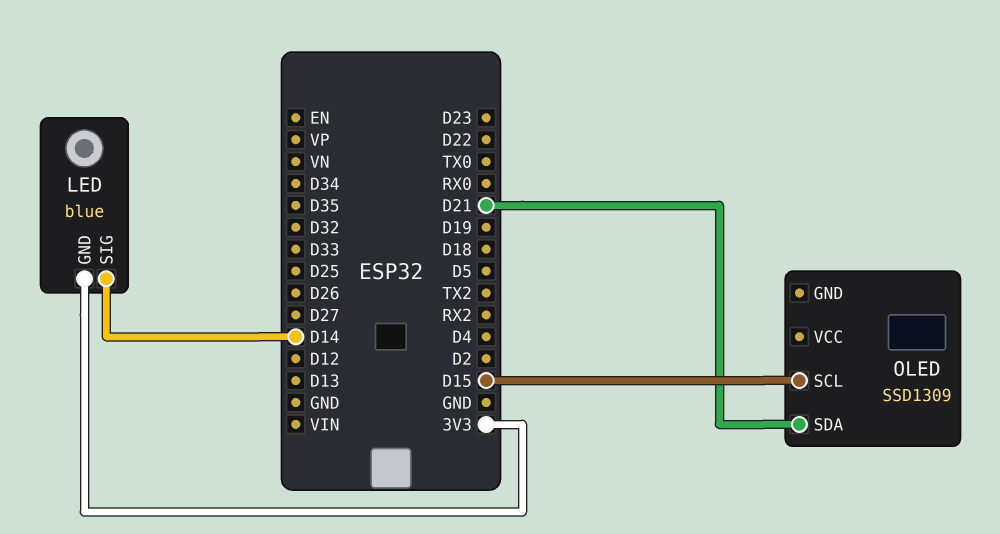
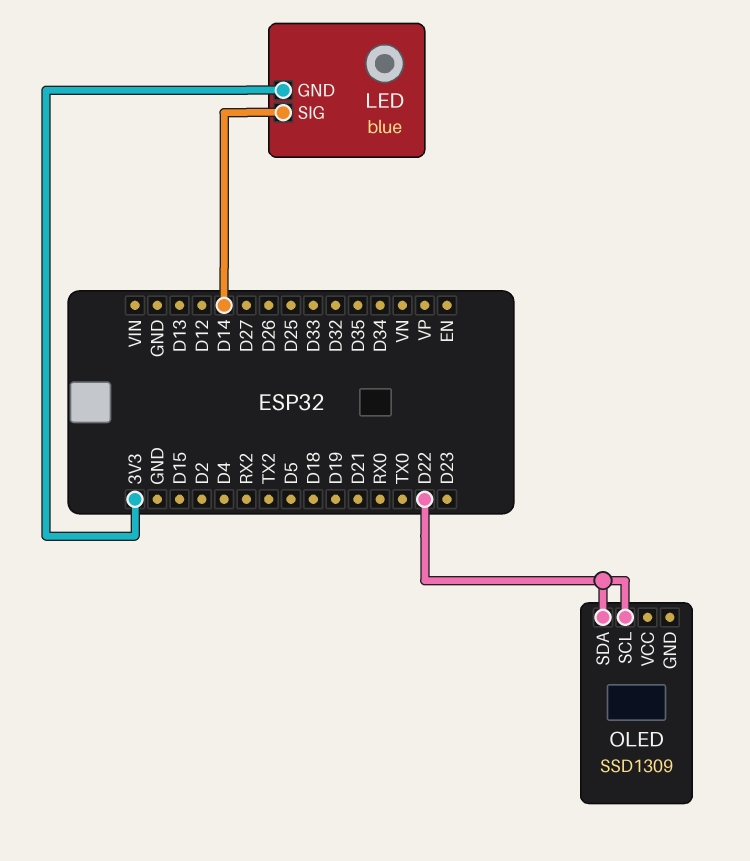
OLED pin SCL: D15 -> D22
OLED pin SDA: D21 -> D22

